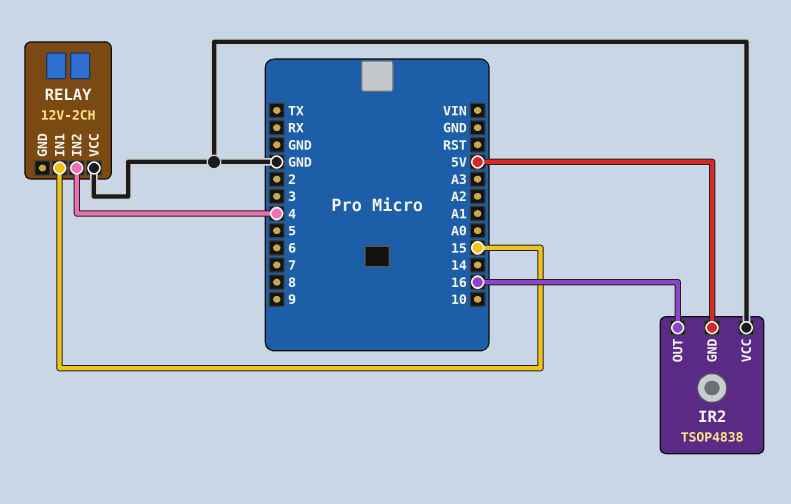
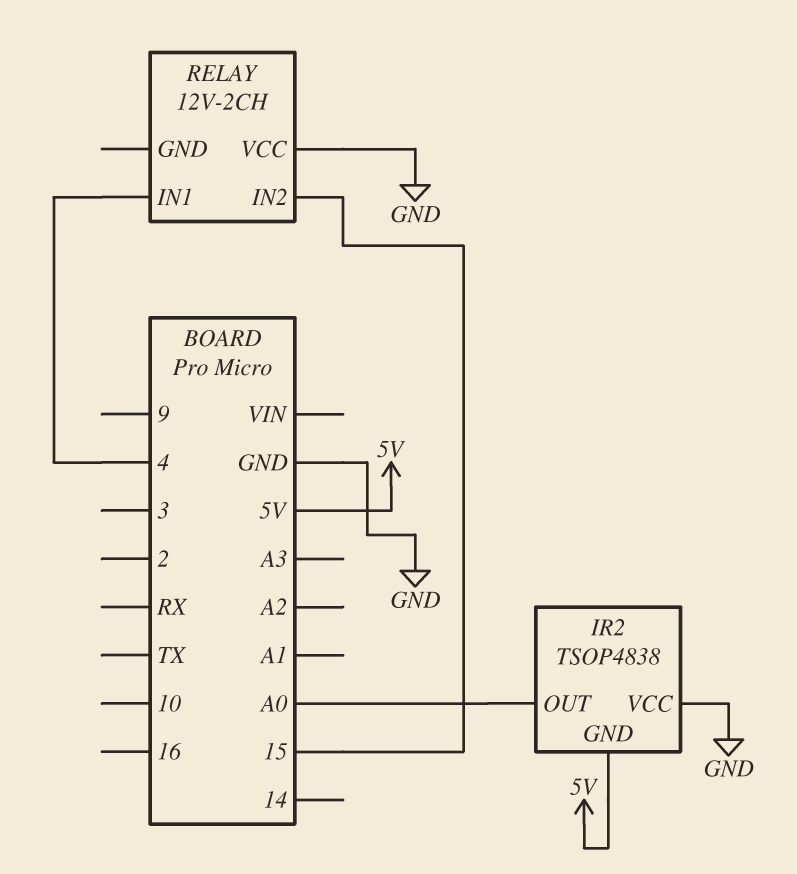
IR2 pin OUT: 16 -> A0
RELAY pin IN1: 15 -> 4
RELAY pin IN2: 4 -> 15

